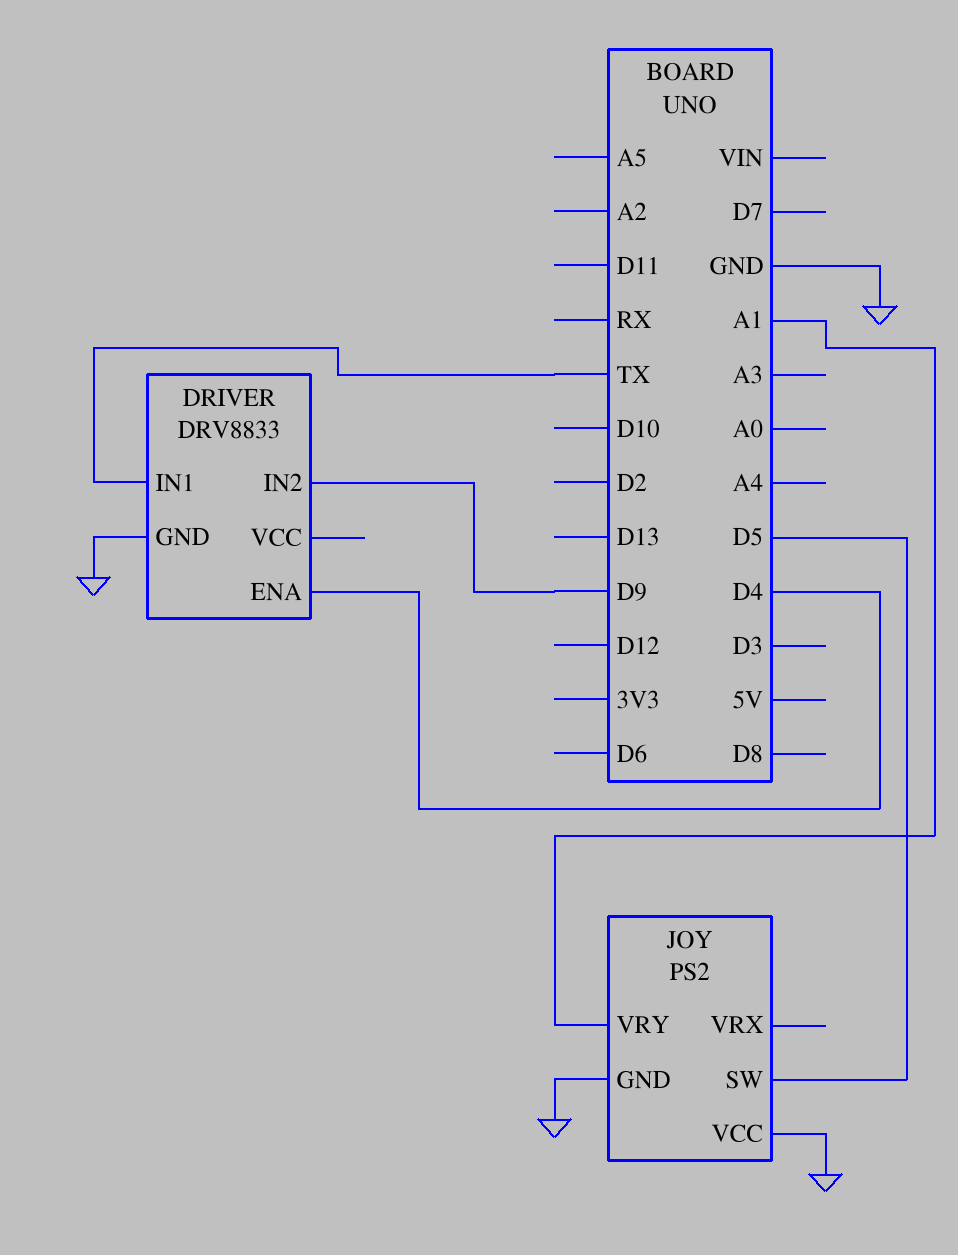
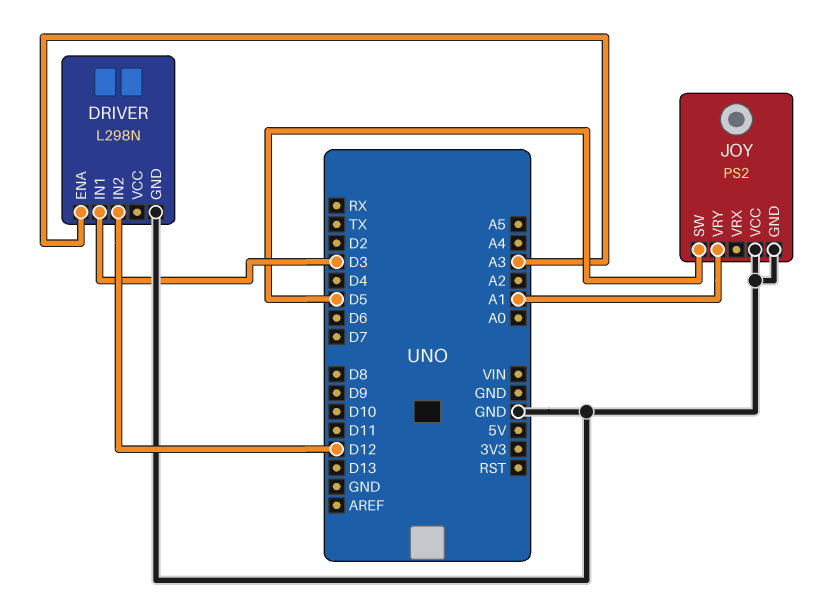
DRIVER: DRV8833 -> L298N
DRIVER pin ENA: D4 -> A3
DRIVER pin IN1: TX -> D3
DRIVER pin IN2: D9 -> D12

